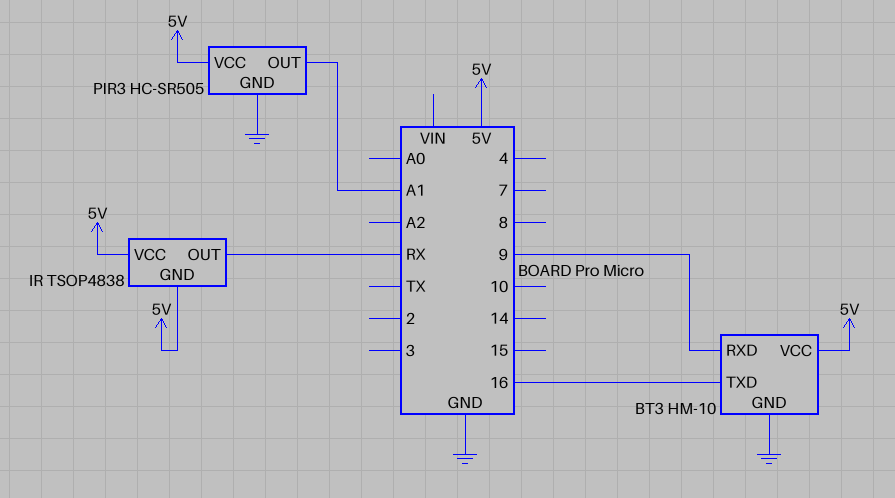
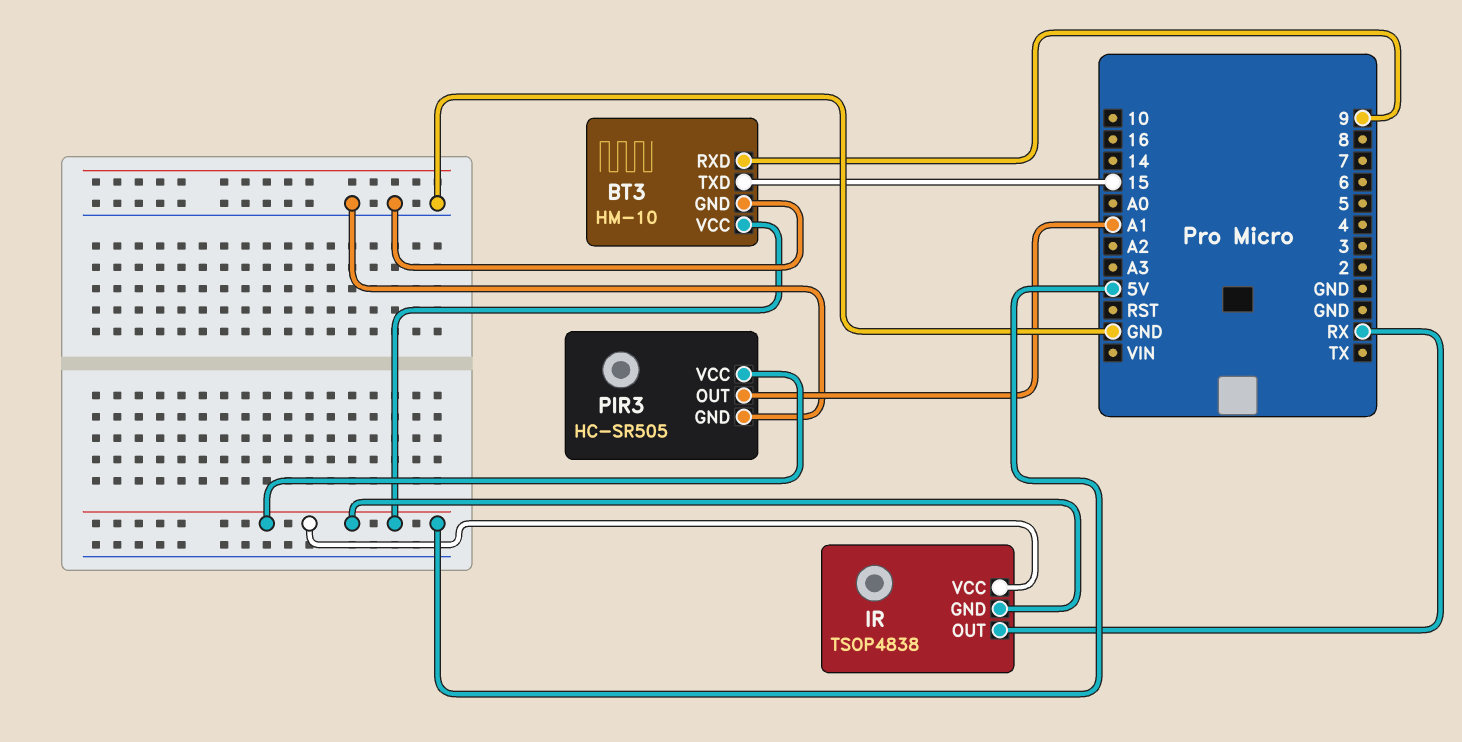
BT3 pin TXD: 16 -> 15

